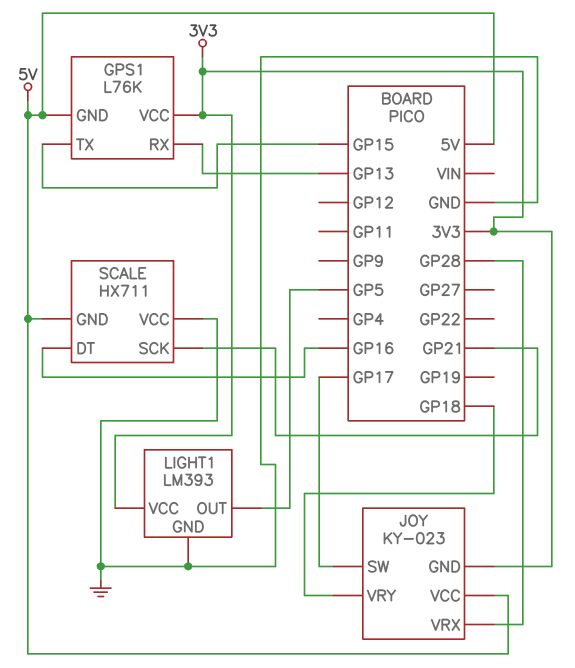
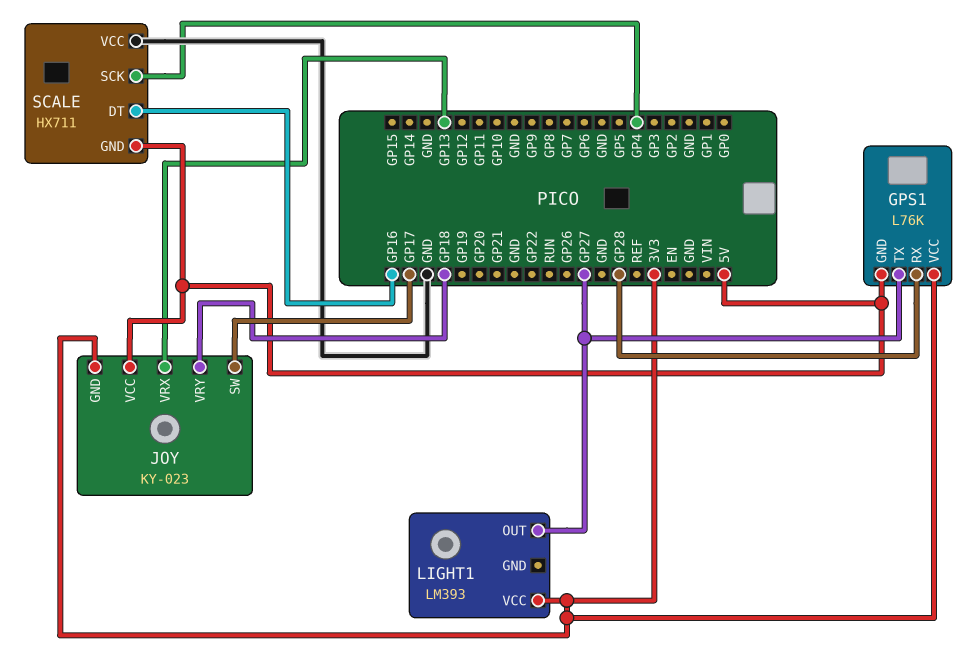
GPS1 pin RX: GP13 -> GP28
GPS1 pin TX: GP15 -> GP27
JOY pin VRX: GP28 -> GP13
LIGHT1 pin GND: GND -> none
LIGHT1 pin OUT: GP5 -> GP27
SCALE pin SCK: GP21 -> GP4

